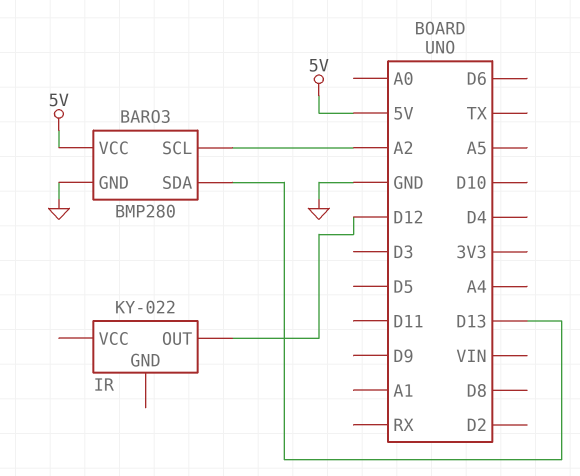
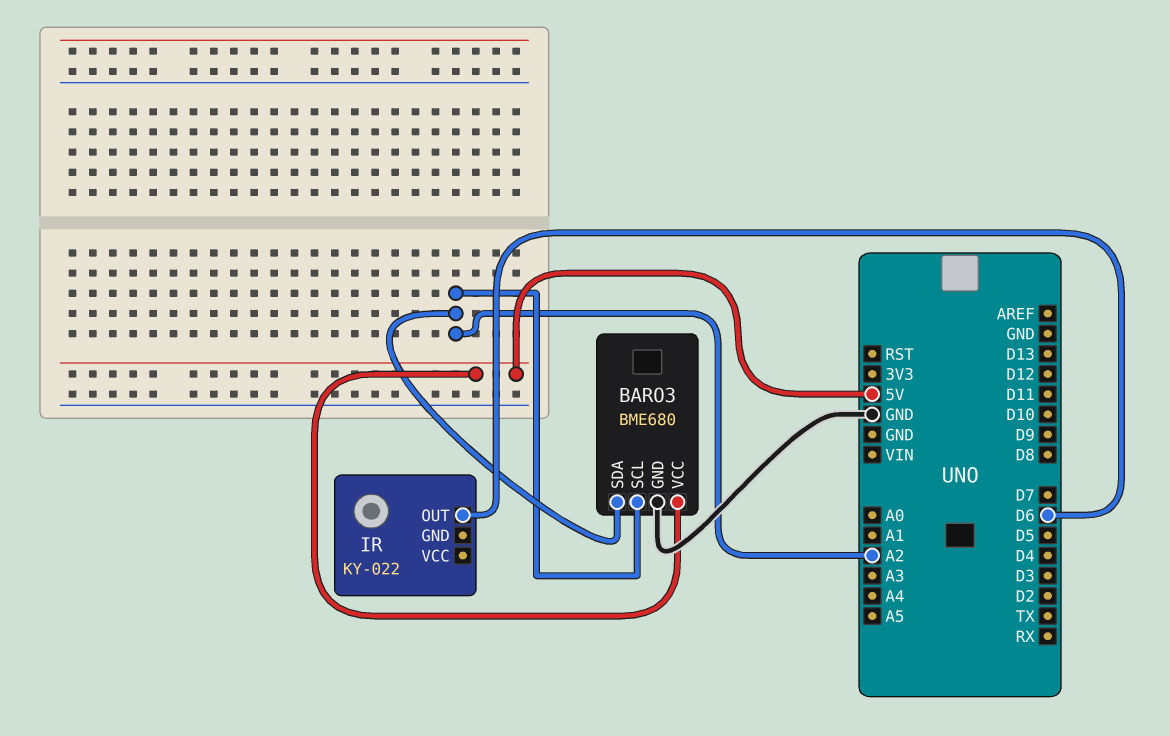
BARO3: BMP280 -> BME680
BARO3 pin SDA: D13 -> A2
IR pin OUT: D12 -> D6

